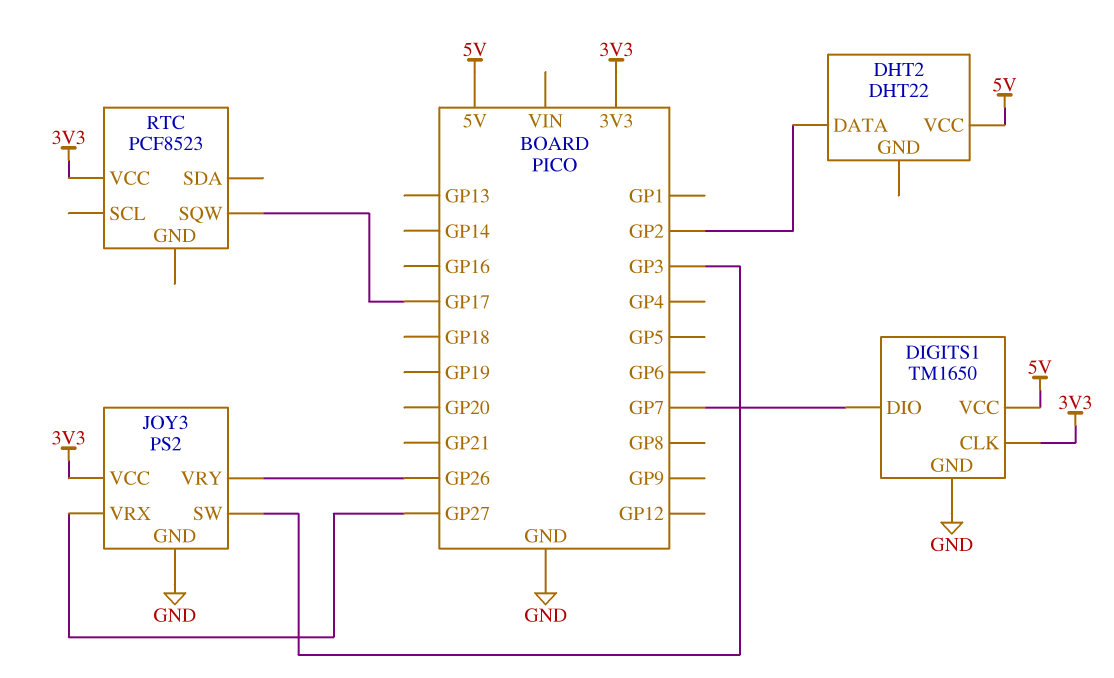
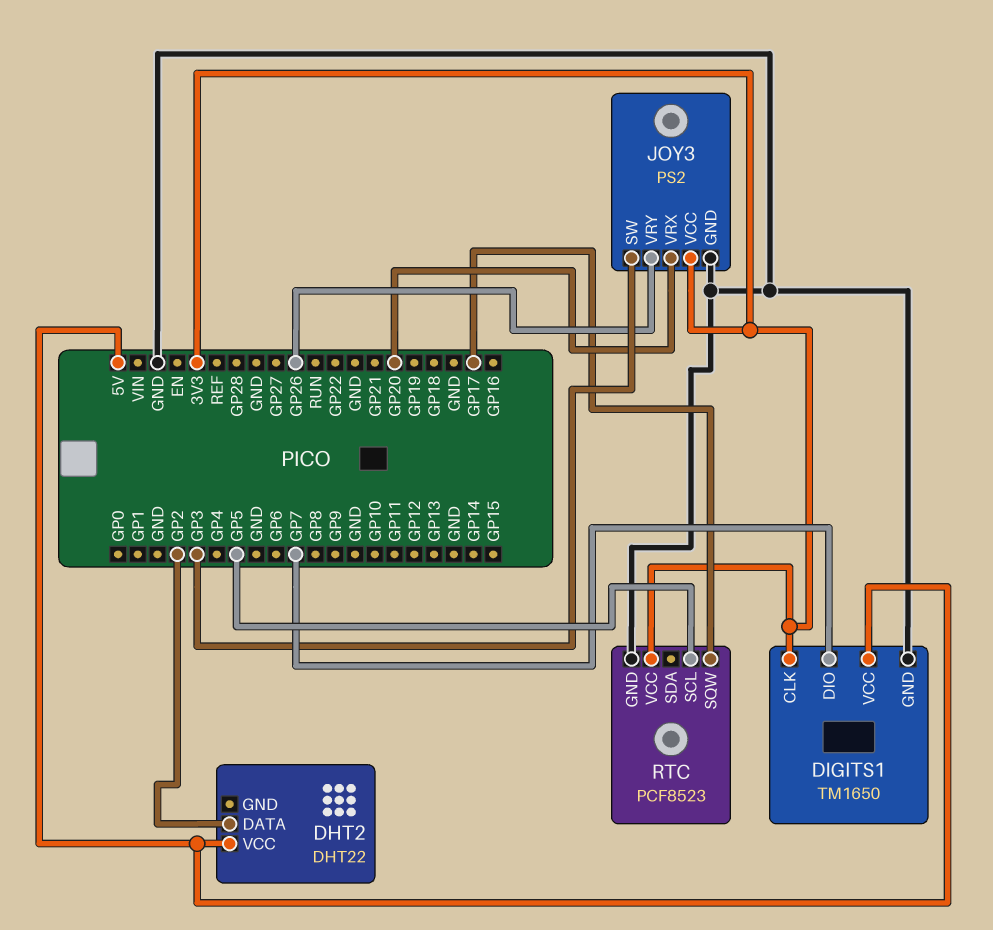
JOY3 pin VRX: GP27 -> GP20
RTC pin GND: none -> GND
RTC pin SCL: none -> GP5

